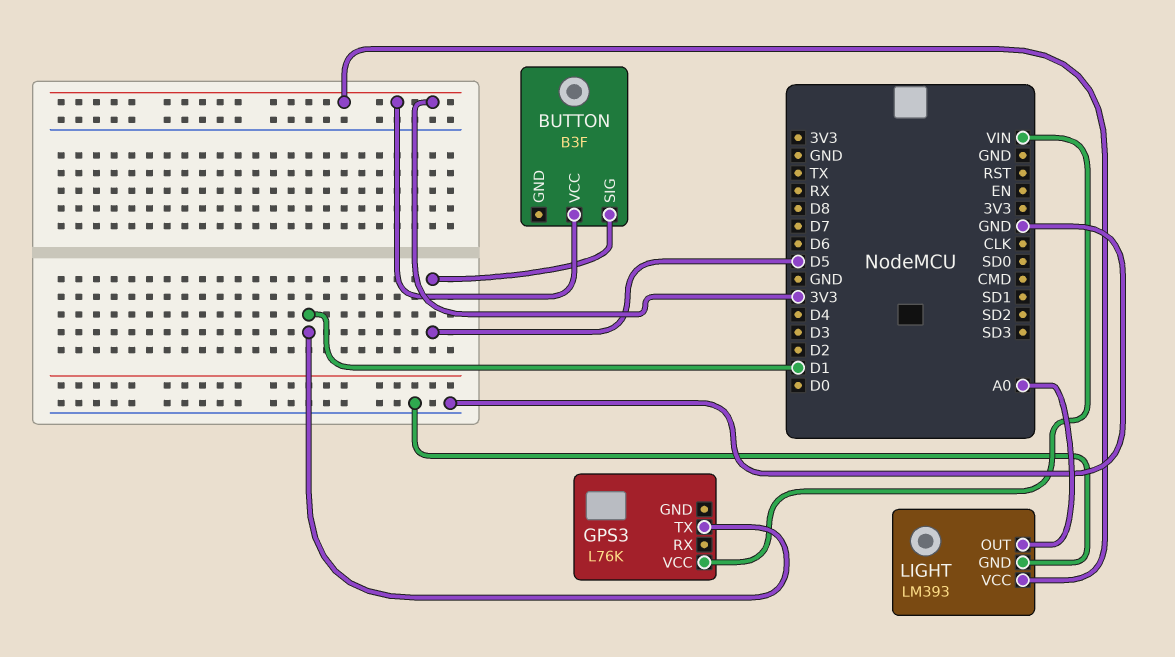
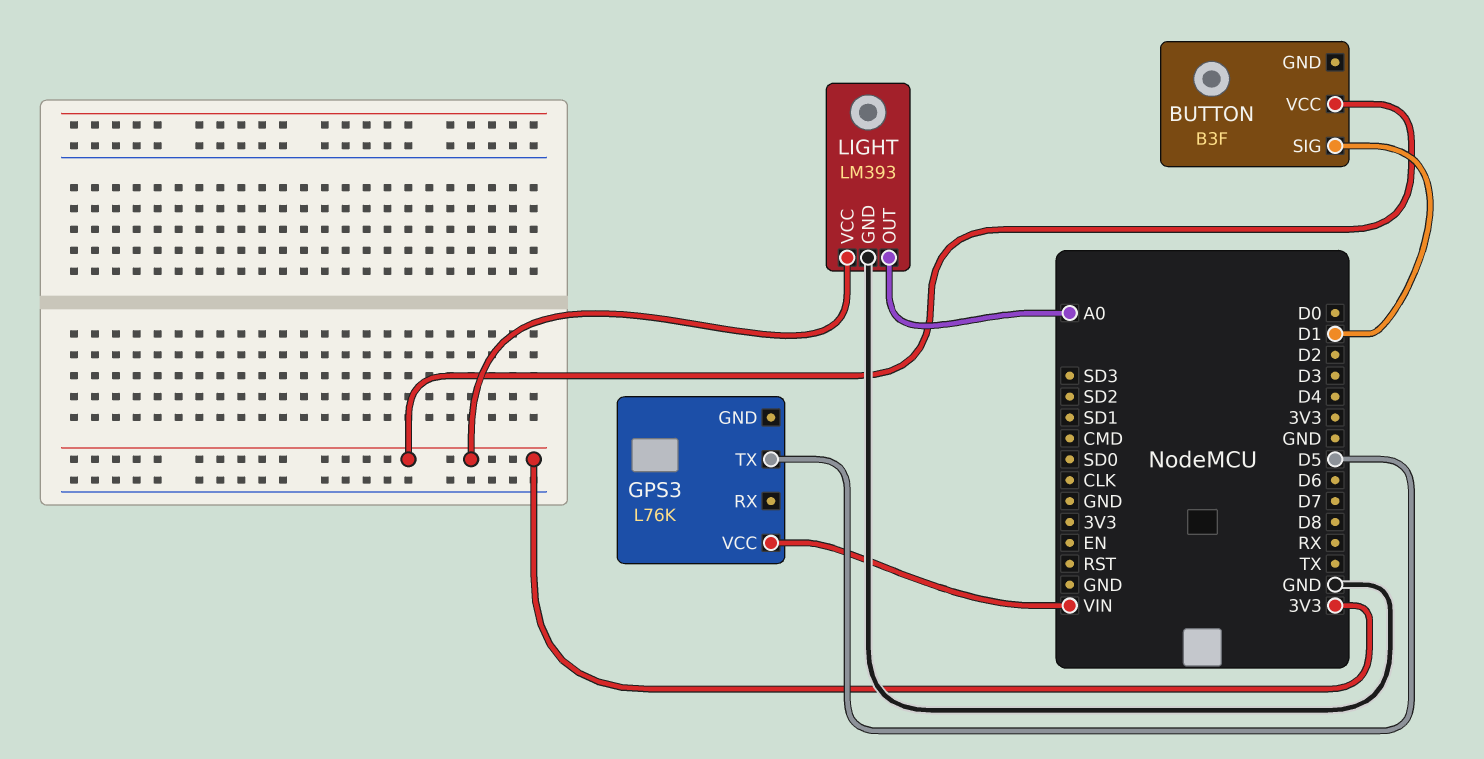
BUTTON pin SIG: D5 -> D1
GPS3 pin TX: D1 -> D5

